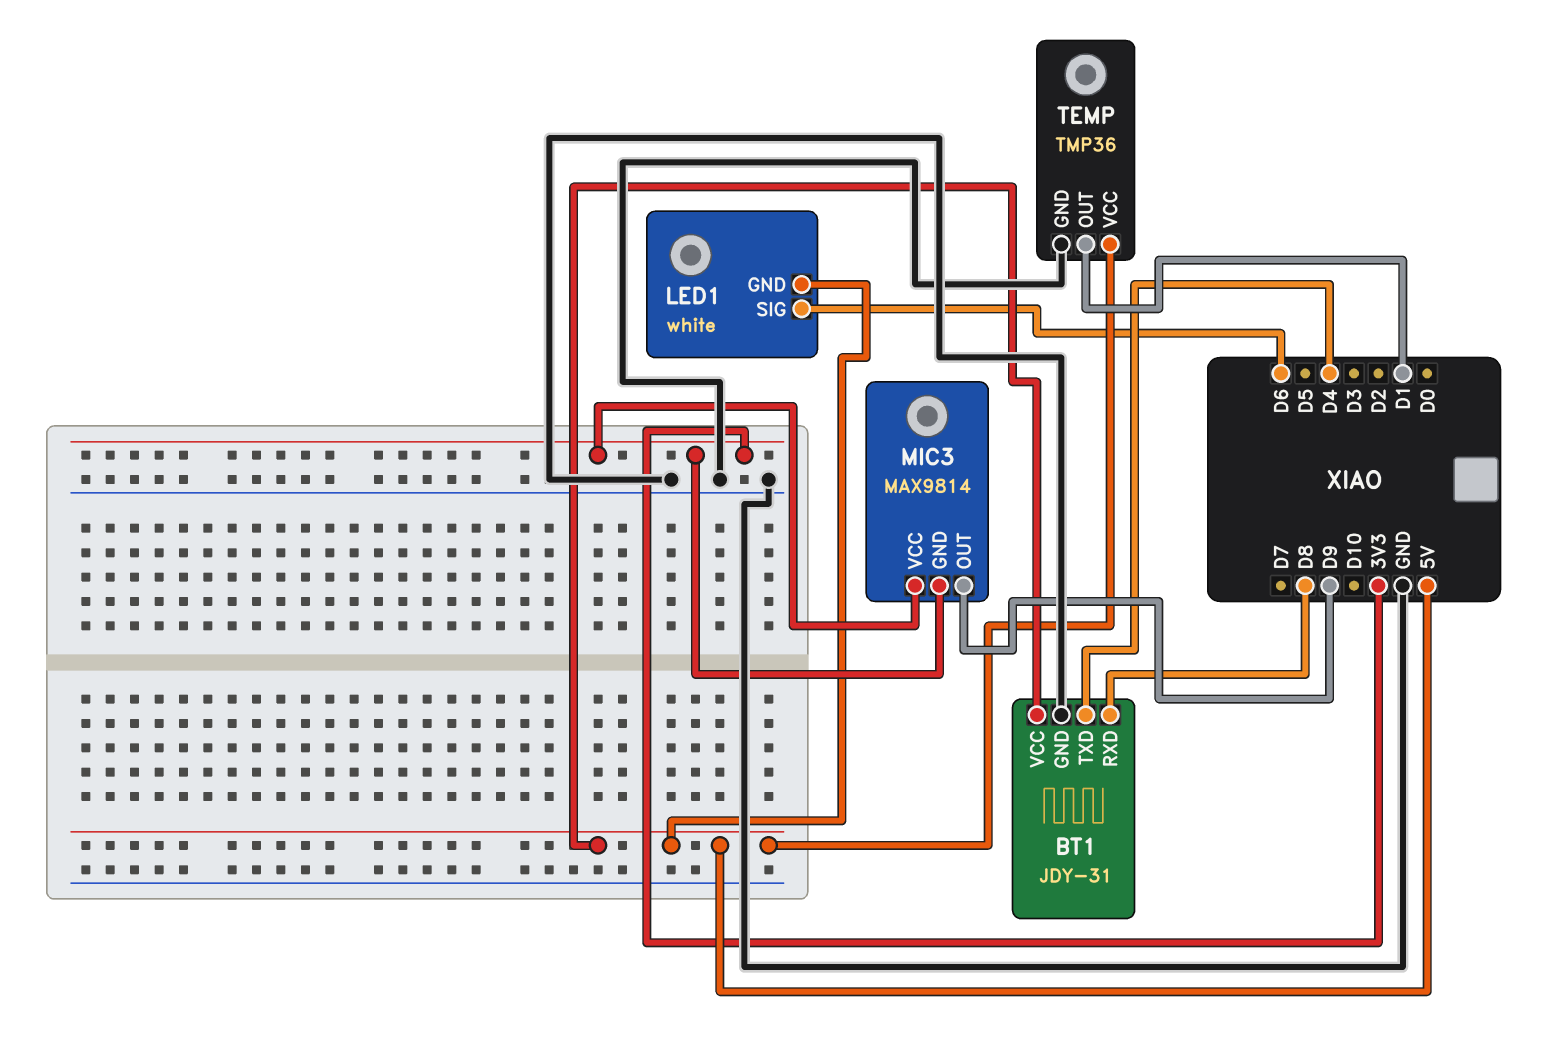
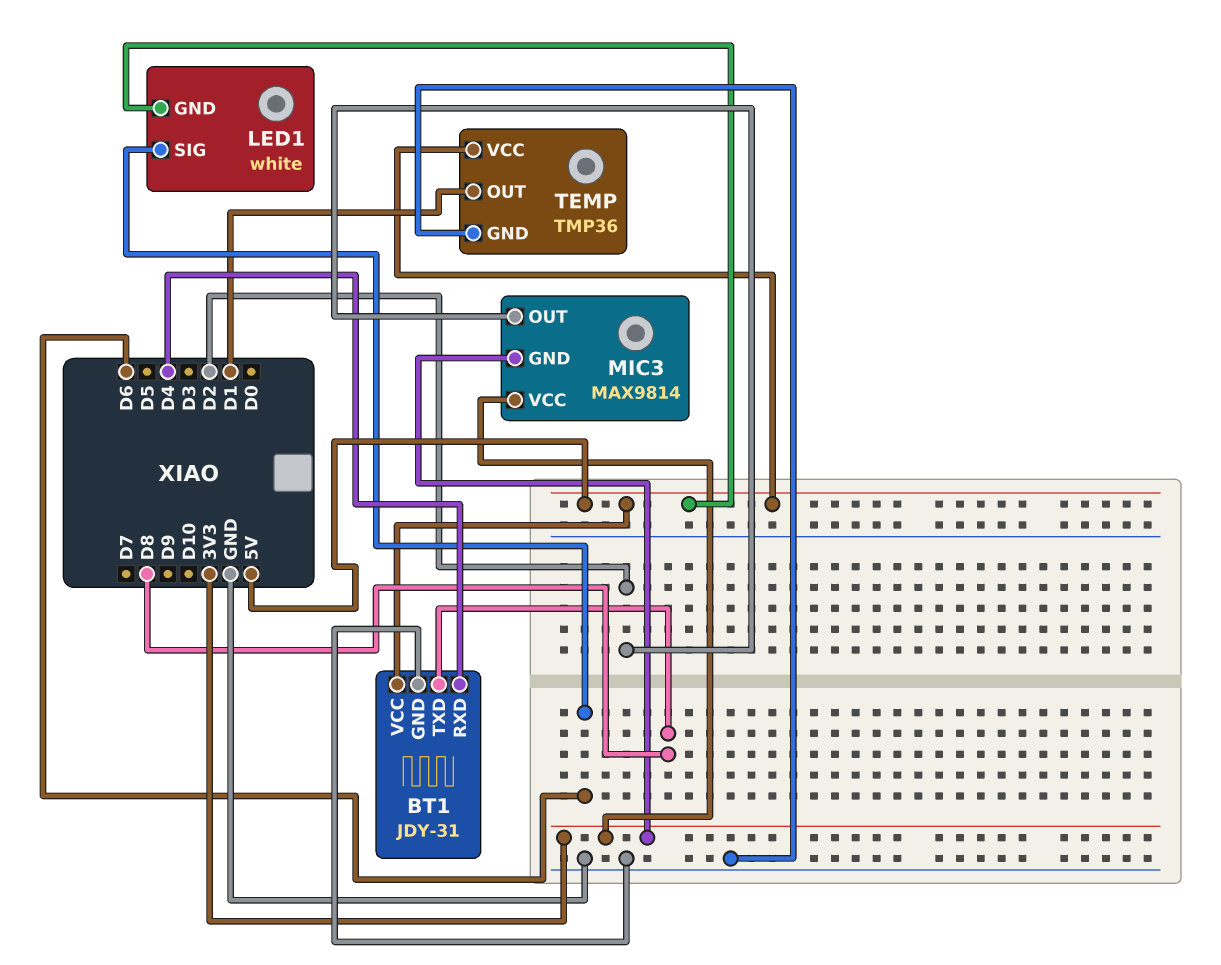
BT1 pin RXD: D8 -> D4
BT1 pin TXD: D4 -> D8
MIC3 pin OUT: D9 -> D2

